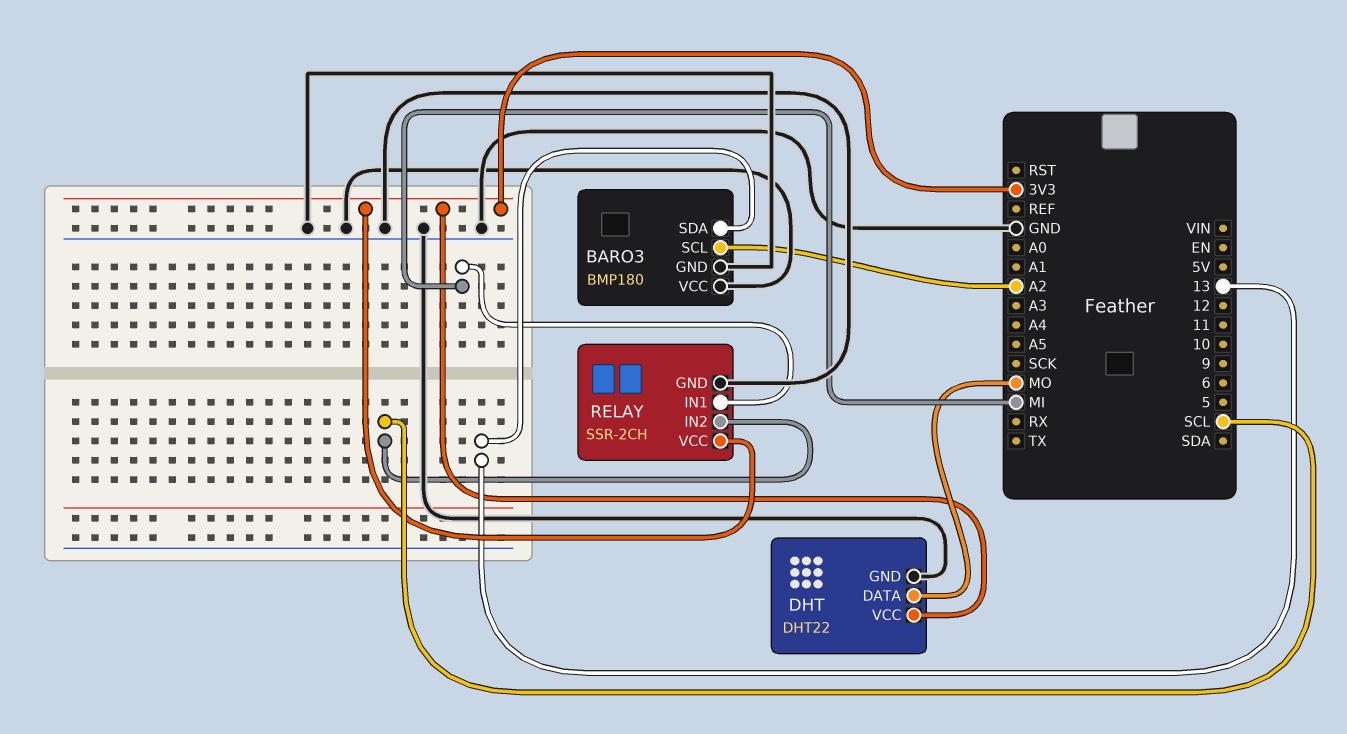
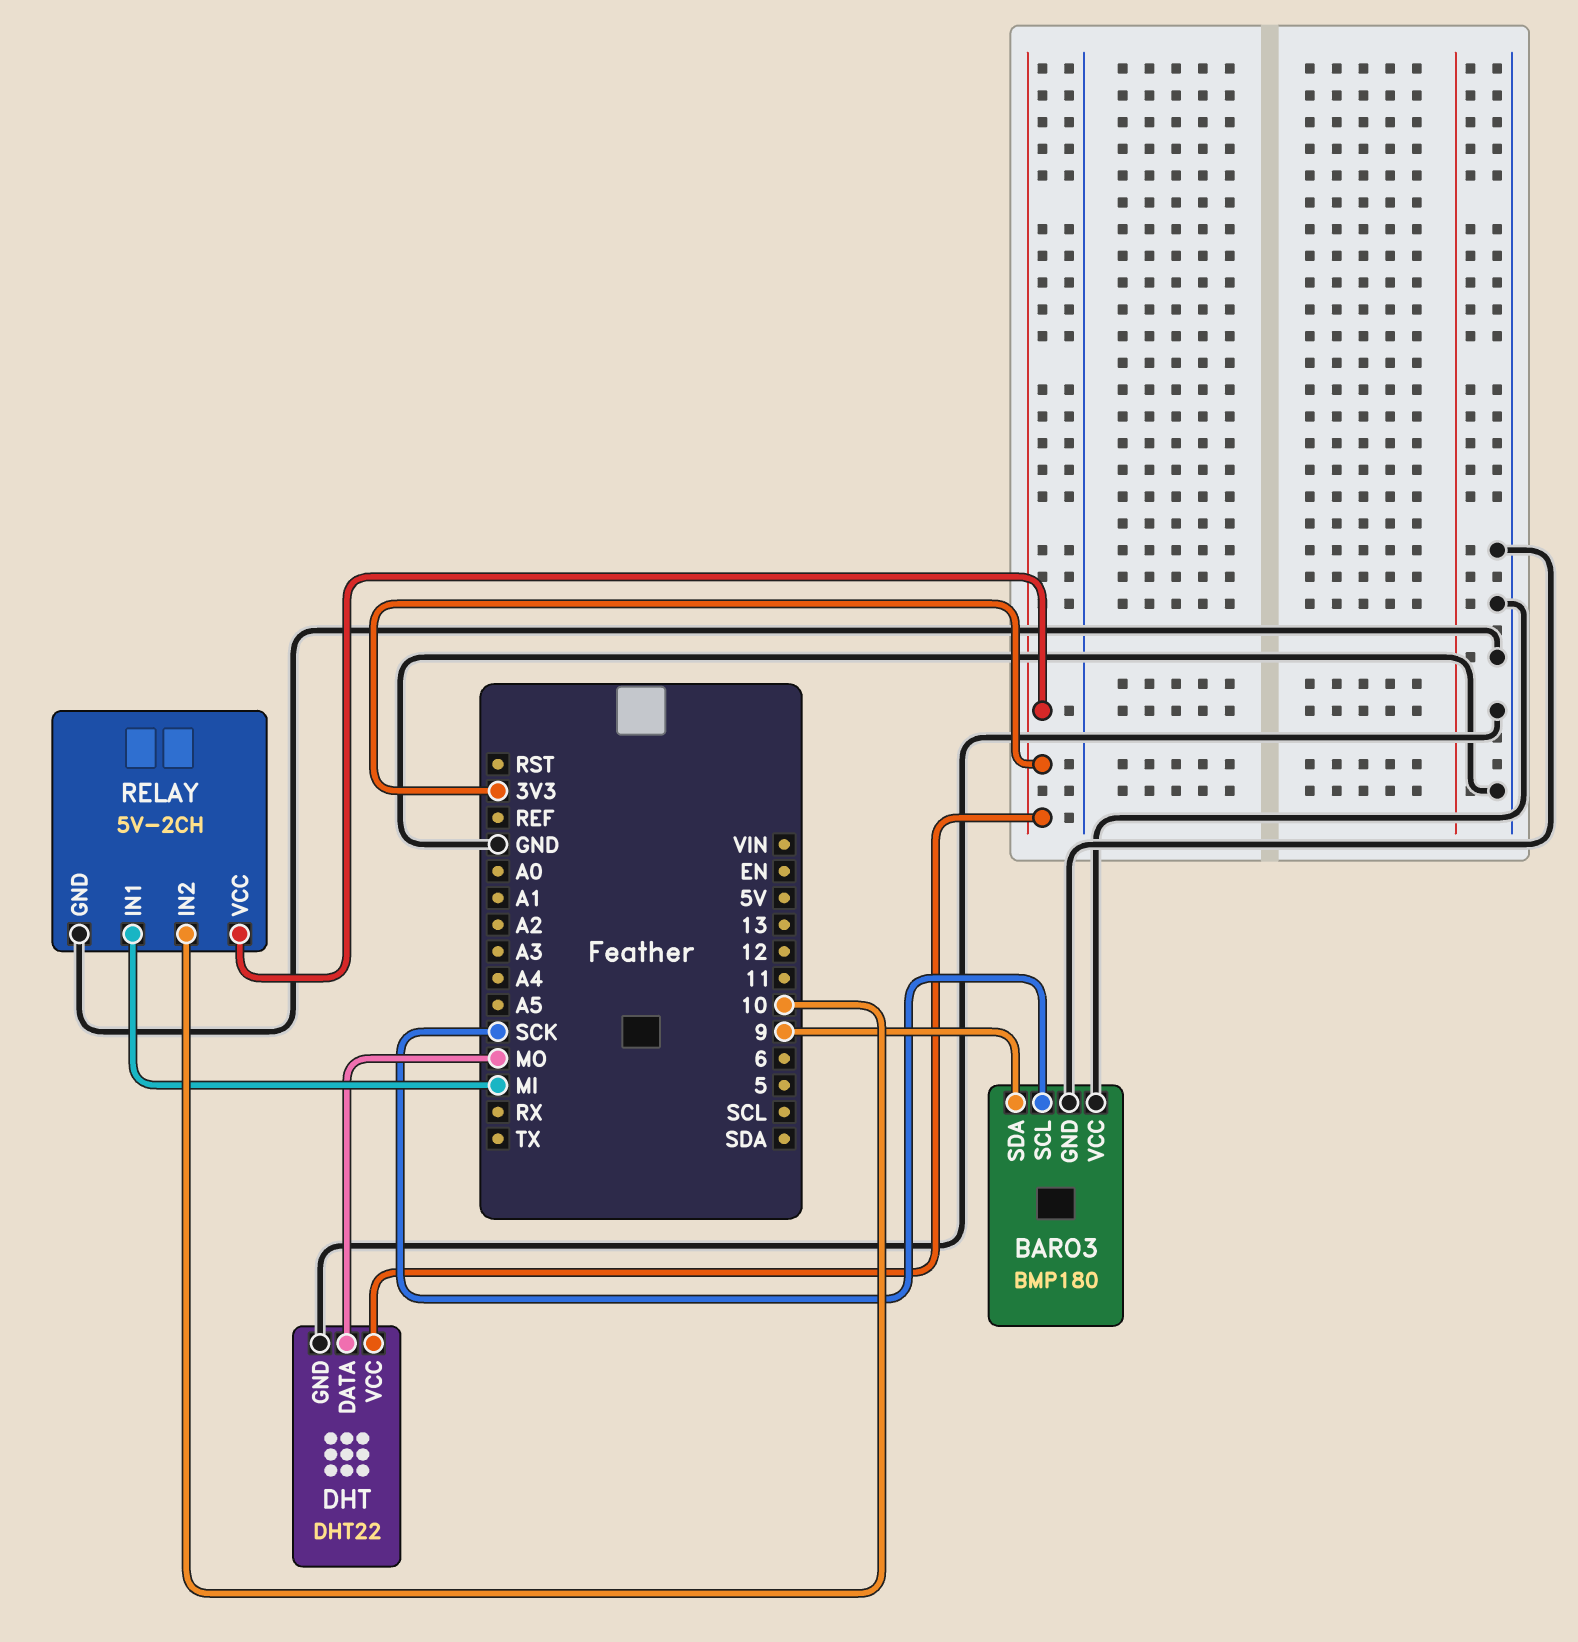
BARO3 pin SCL: A2 -> SCK
BARO3 pin SDA: 13 -> 9
RELAY: SSR-2CH -> 5V-2CH
RELAY pin IN2: SCL -> 10

